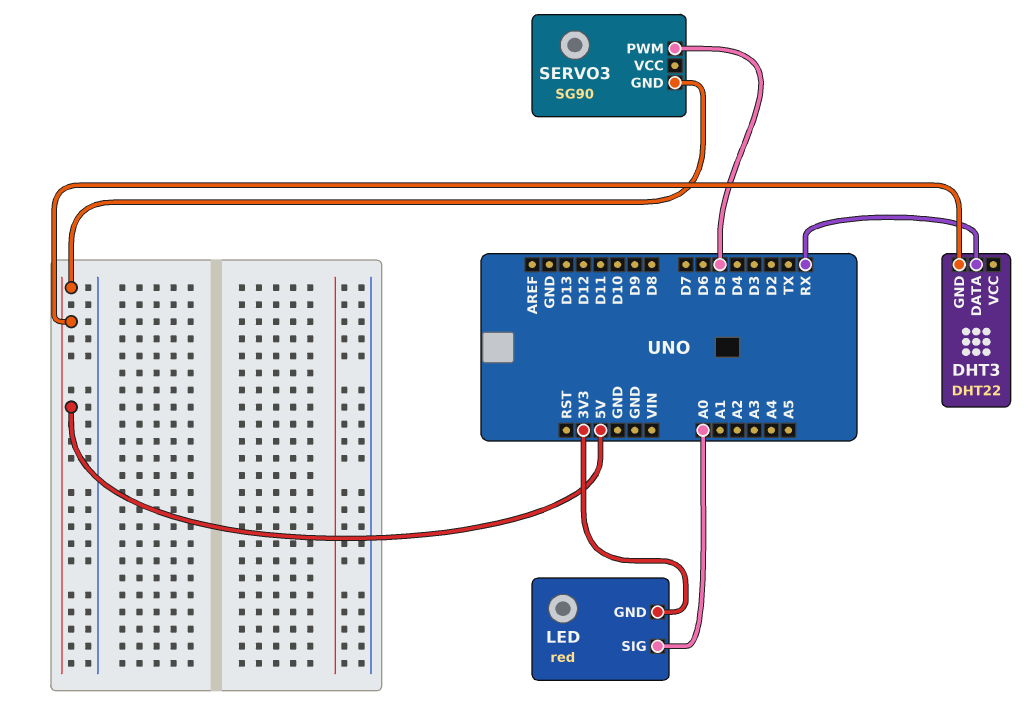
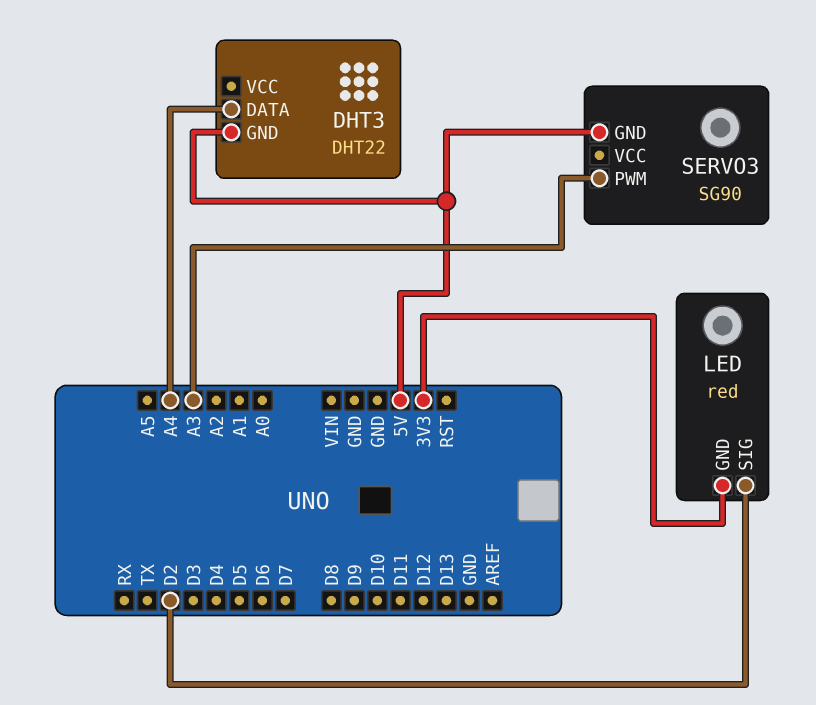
DHT3 pin DATA: RX -> A4
LED pin SIG: A0 -> D2
SERVO3 pin PWM: D5 -> A3

